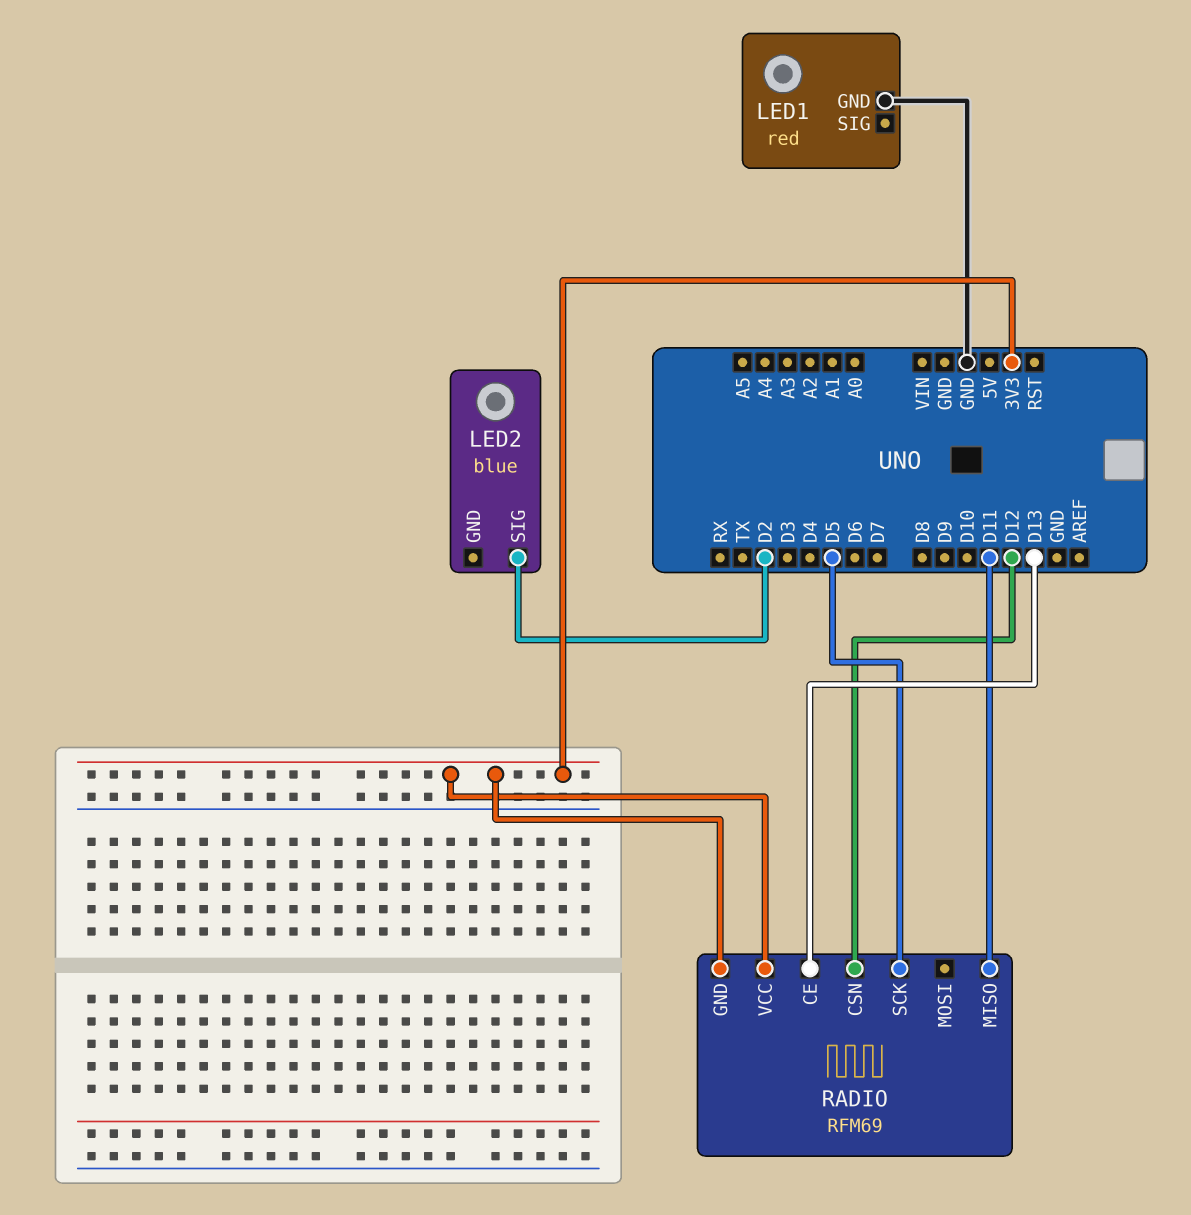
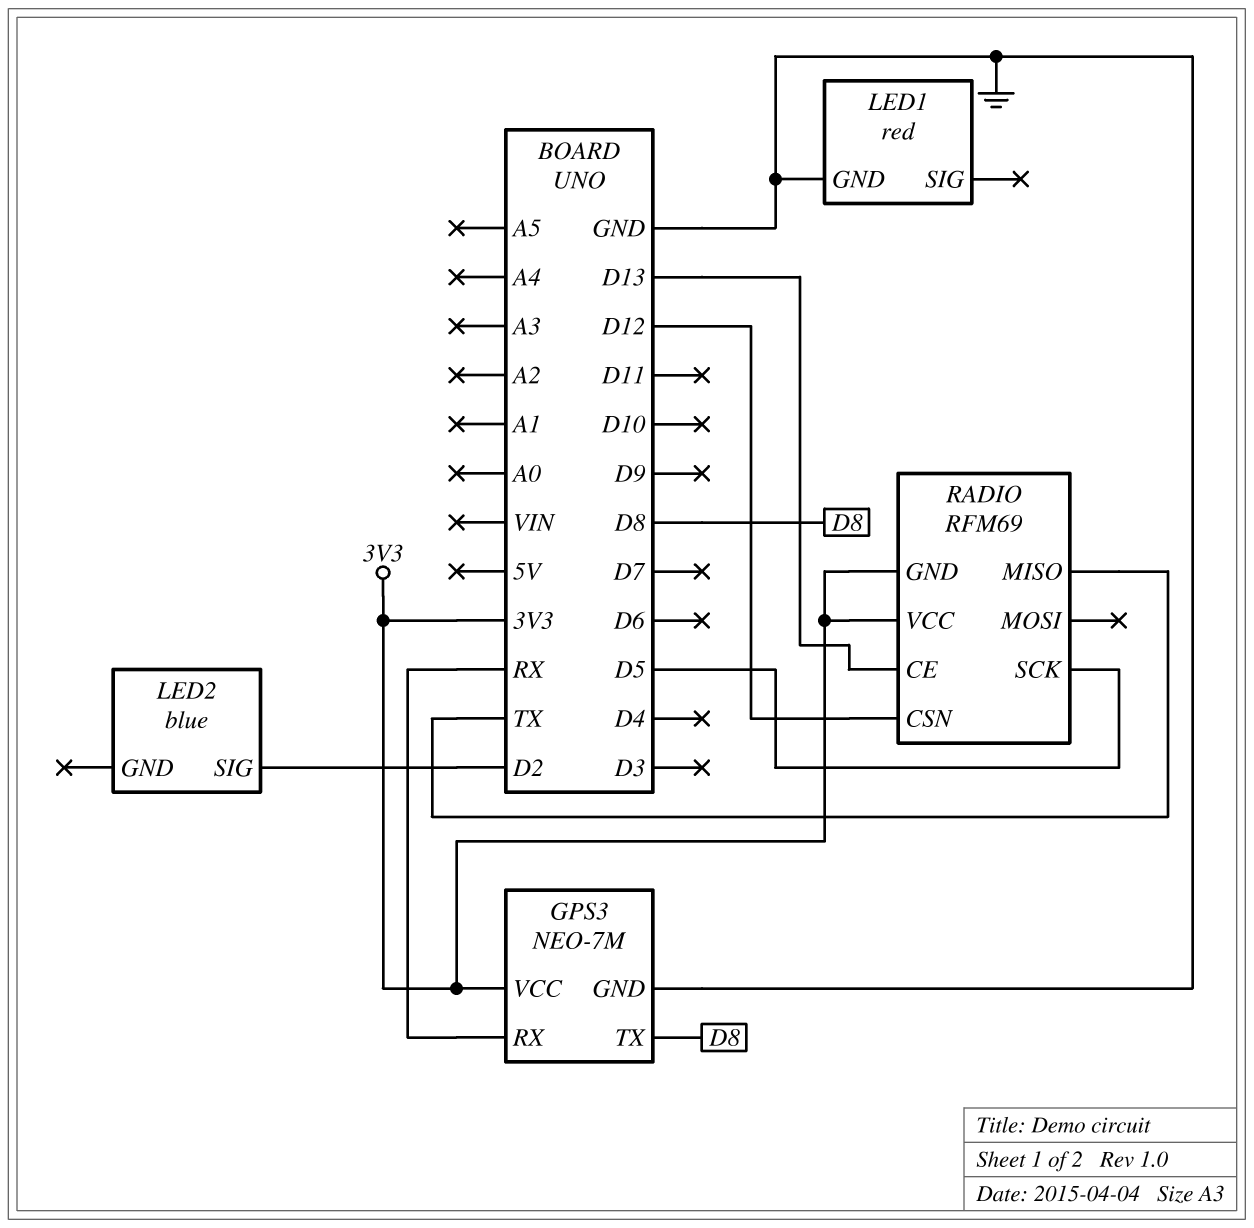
GPS3: none -> NEO-7M
GPS3 pin GND: none -> GND
GPS3 pin RX: none -> RX
GPS3 pin TX: none -> D8
GPS3 pin VCC: none -> 3V3
RADIO pin MISO: D11 -> TX

